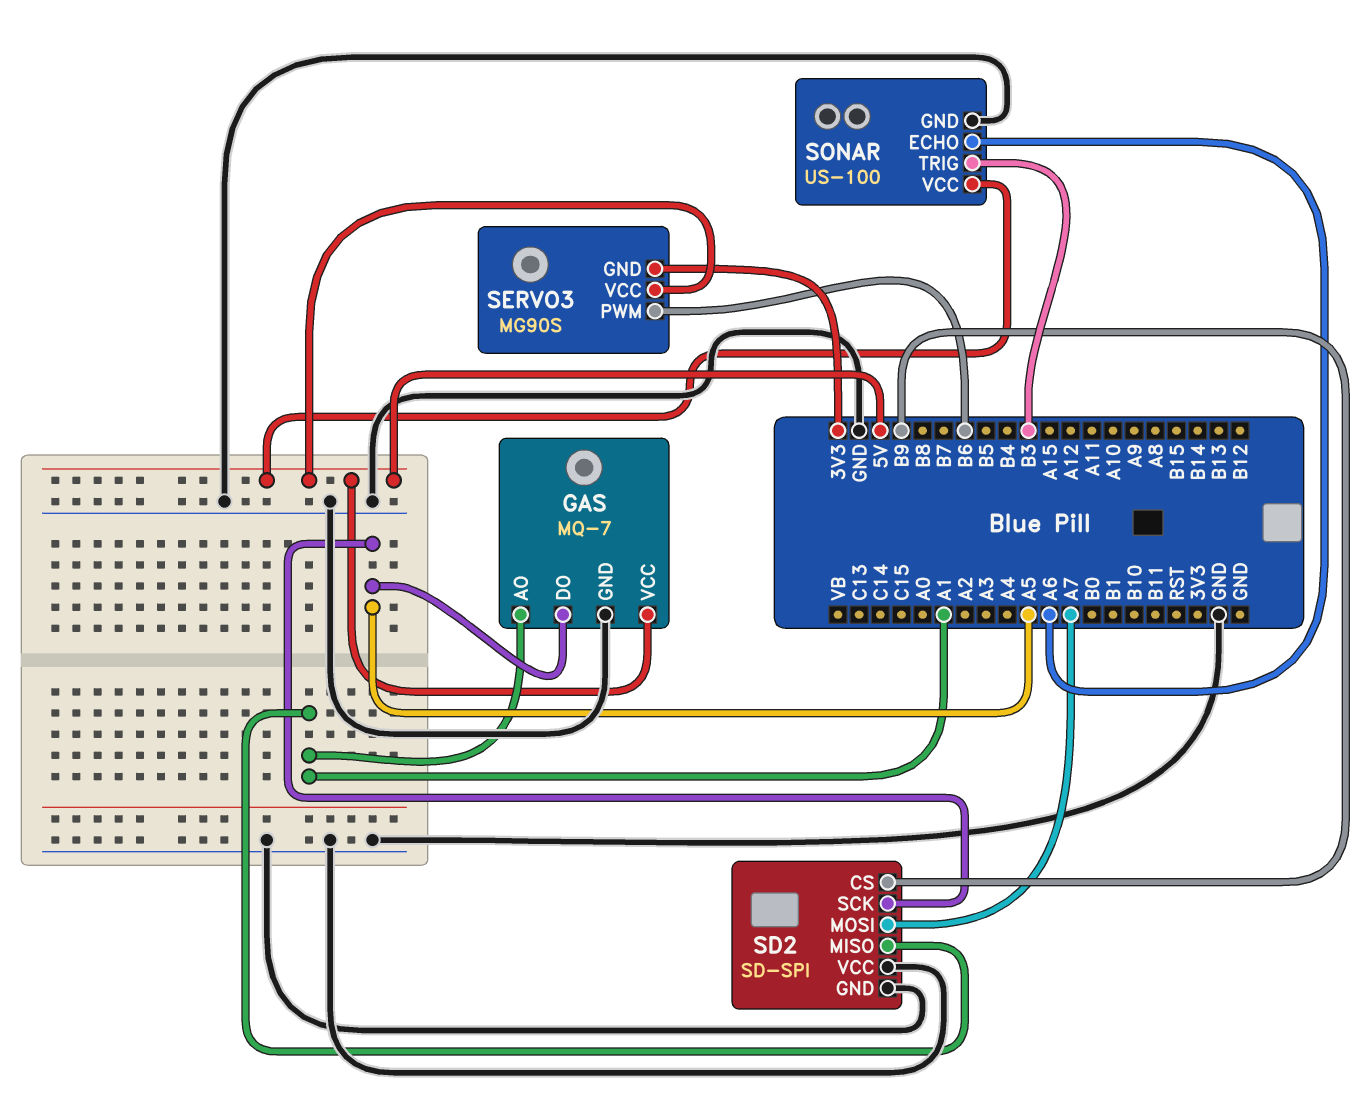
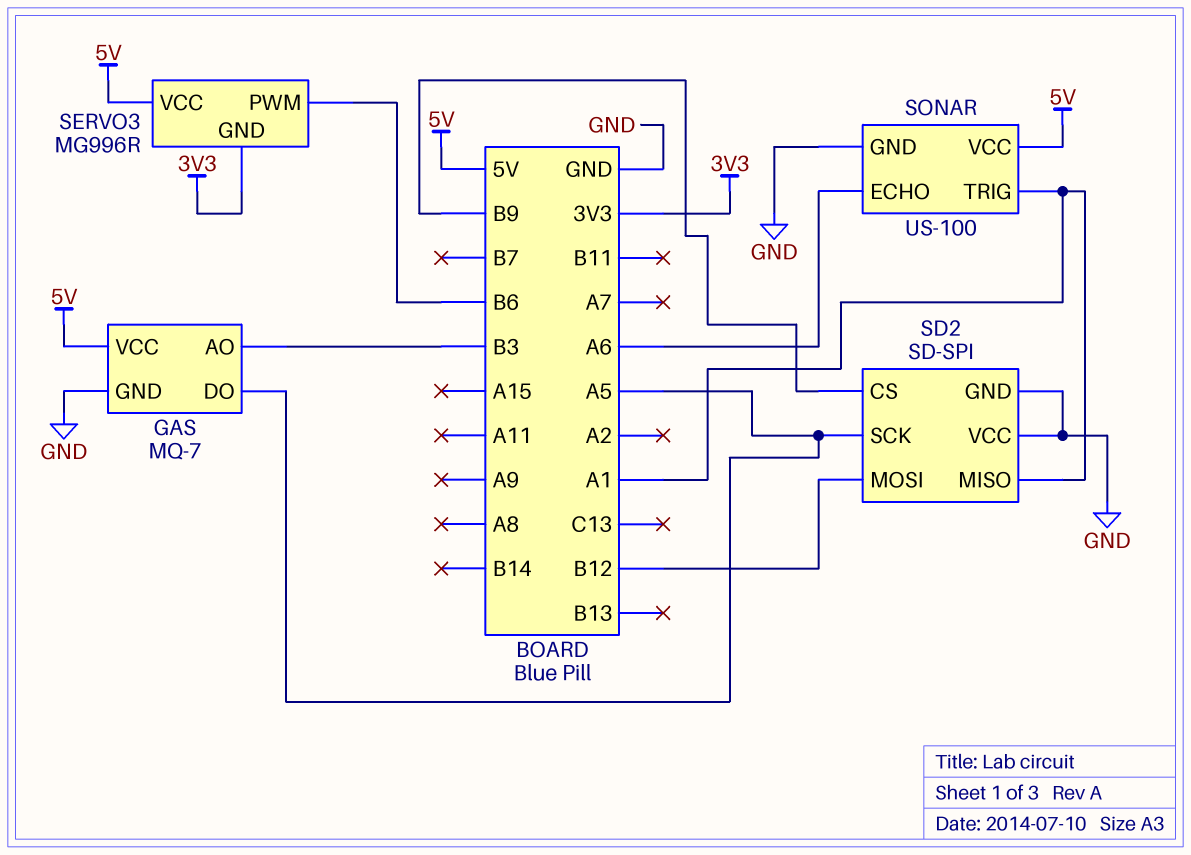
GAS pin AO: A1 -> B3
SD2 pin MOSI: A7 -> B12
SERVO3: MG90S -> MG996R
SONAR pin TRIG: B3 -> A1

